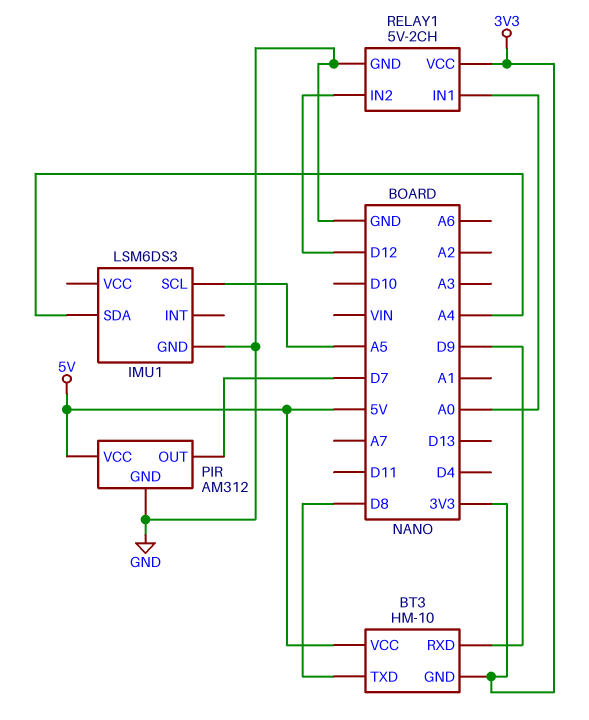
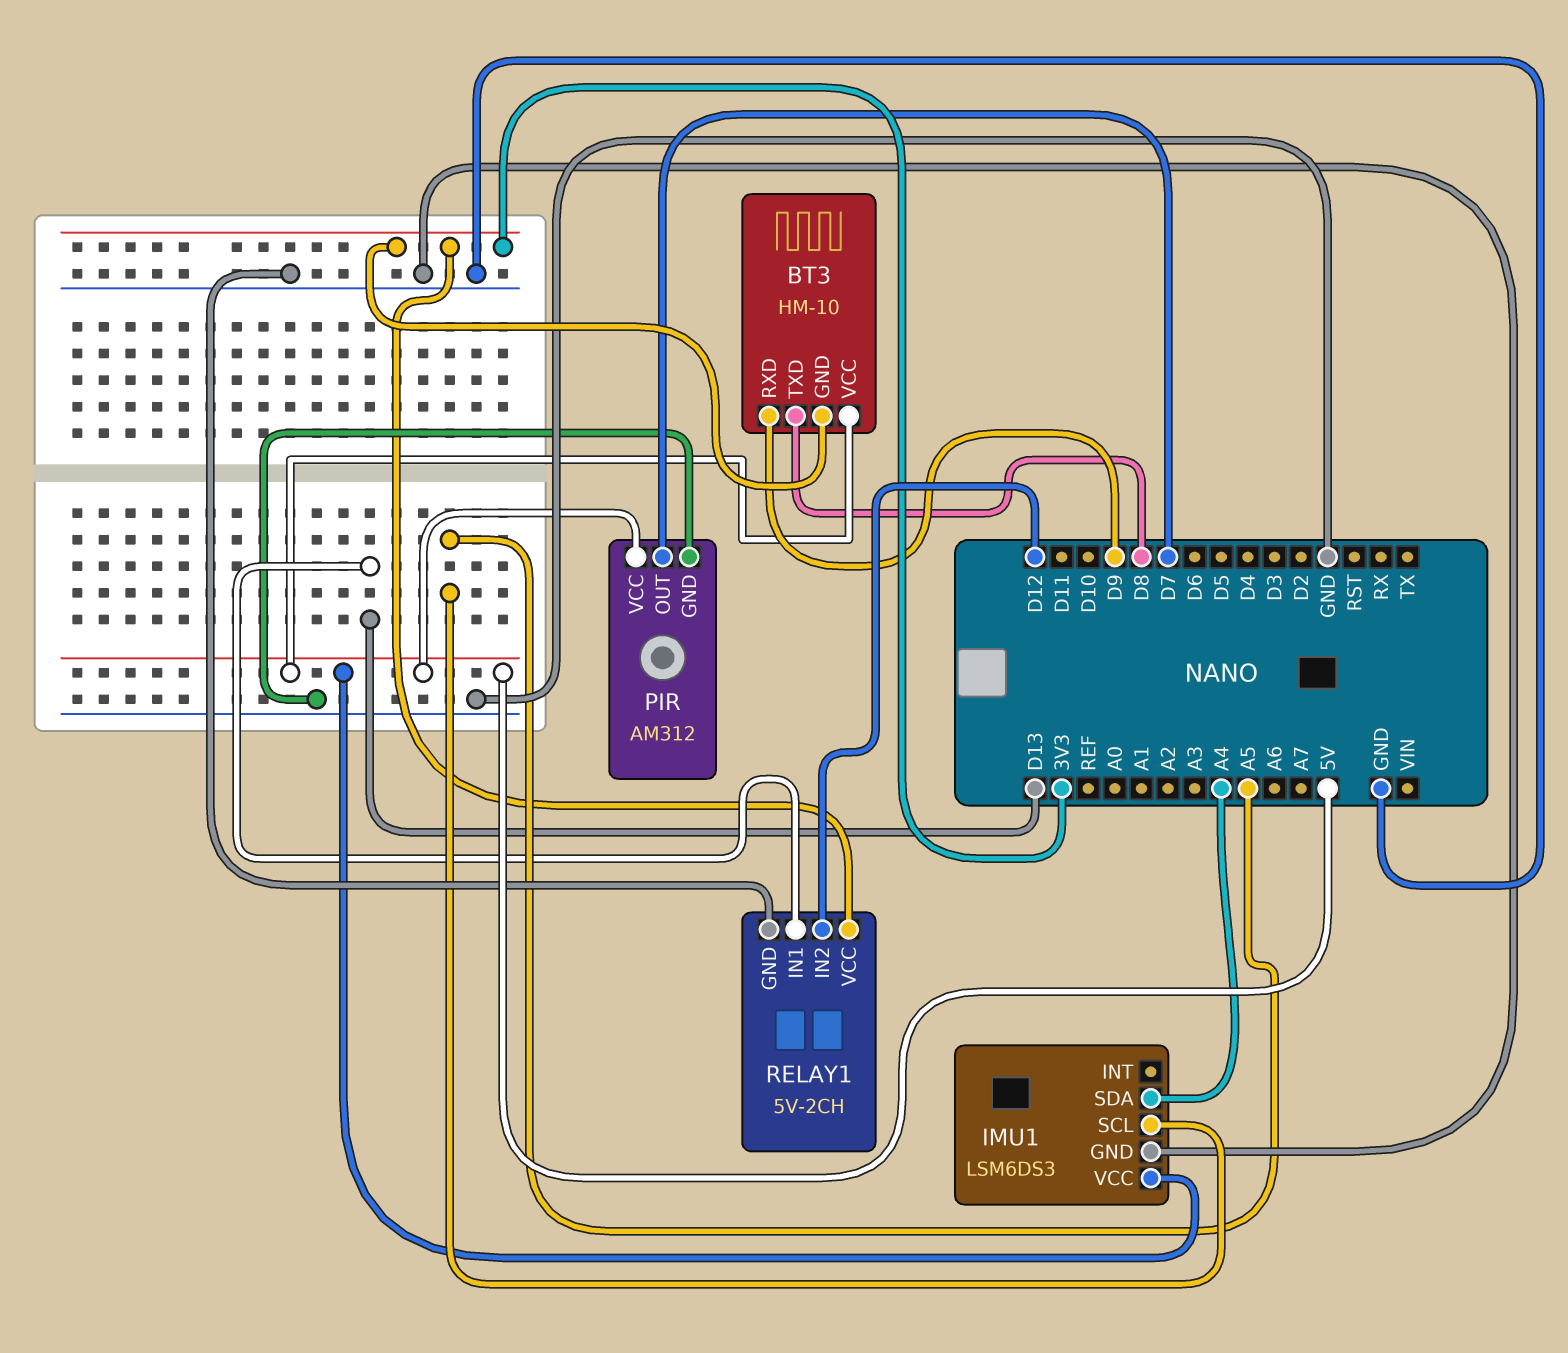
IMU1 pin VCC: none -> 5V
RELAY1 pin IN1: A0 -> D13

